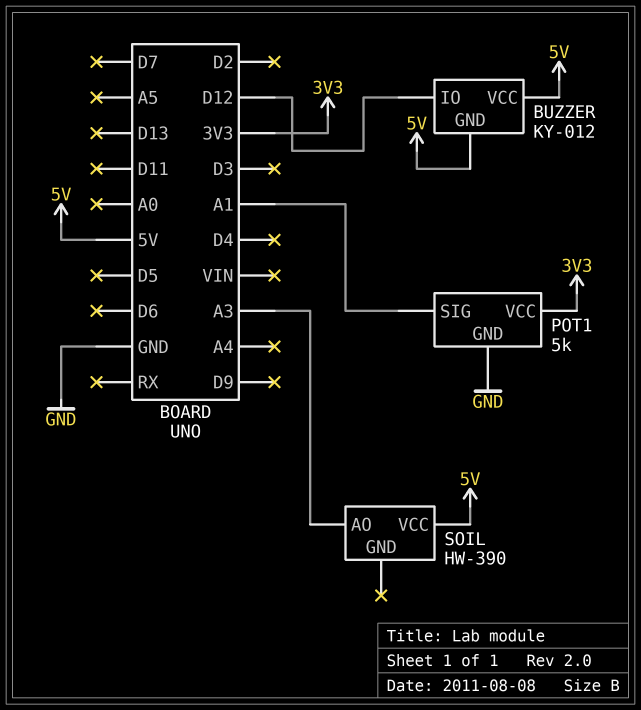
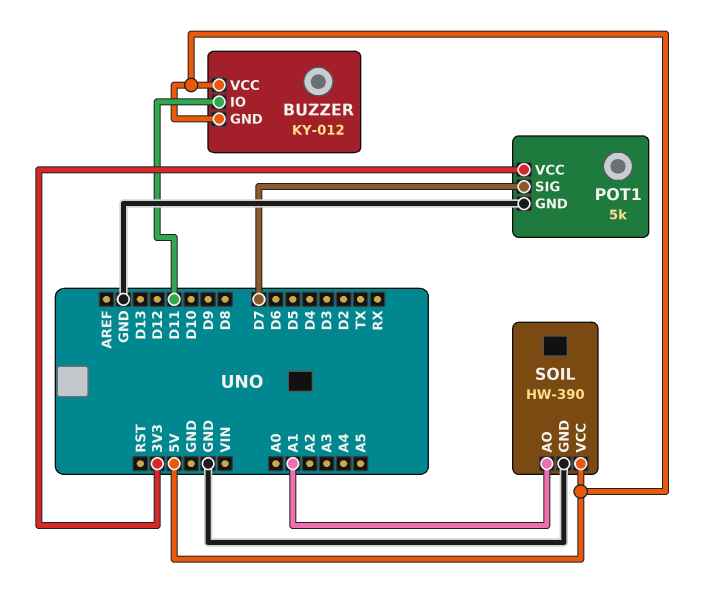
BUZZER pin IO: D12 -> D11
POT1 pin SIG: A1 -> D7
SOIL pin AO: A3 -> A1
SOIL pin GND: none -> GND

